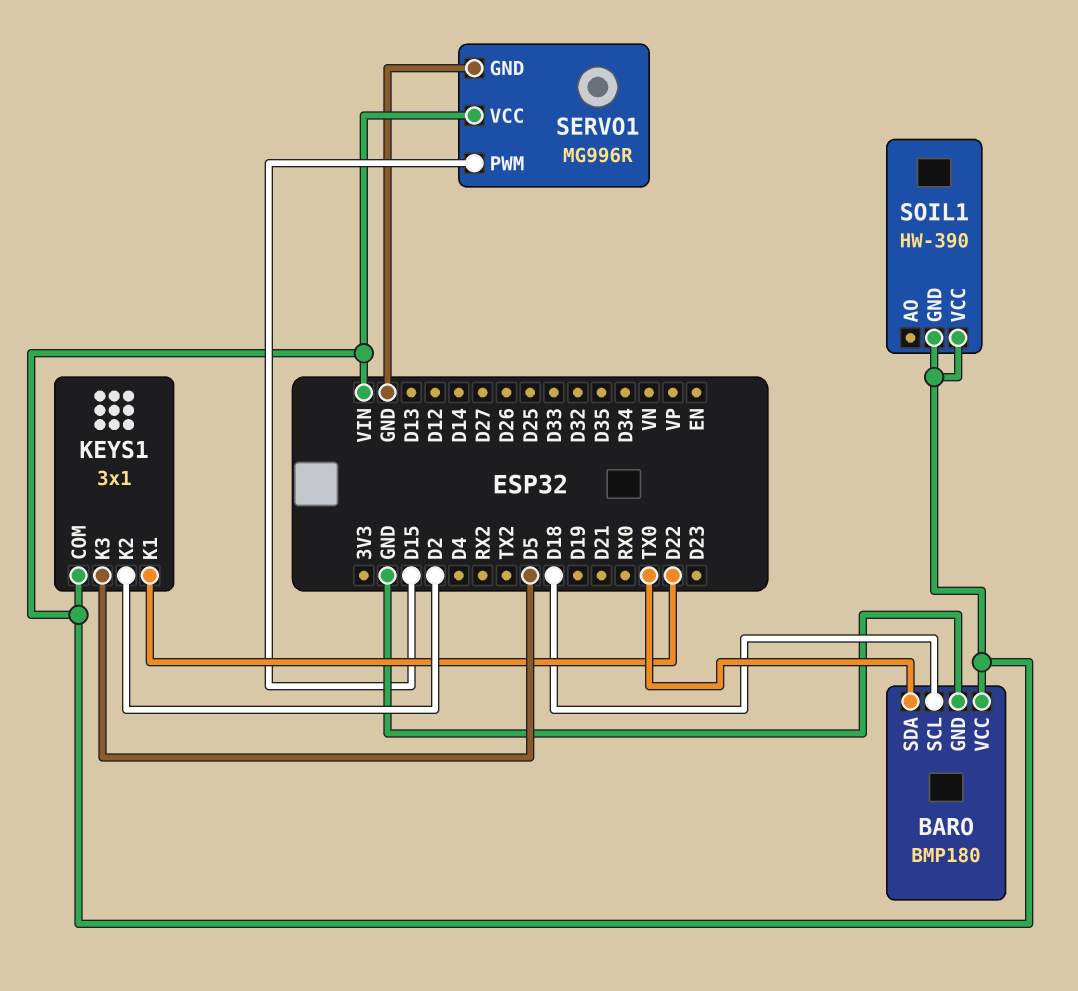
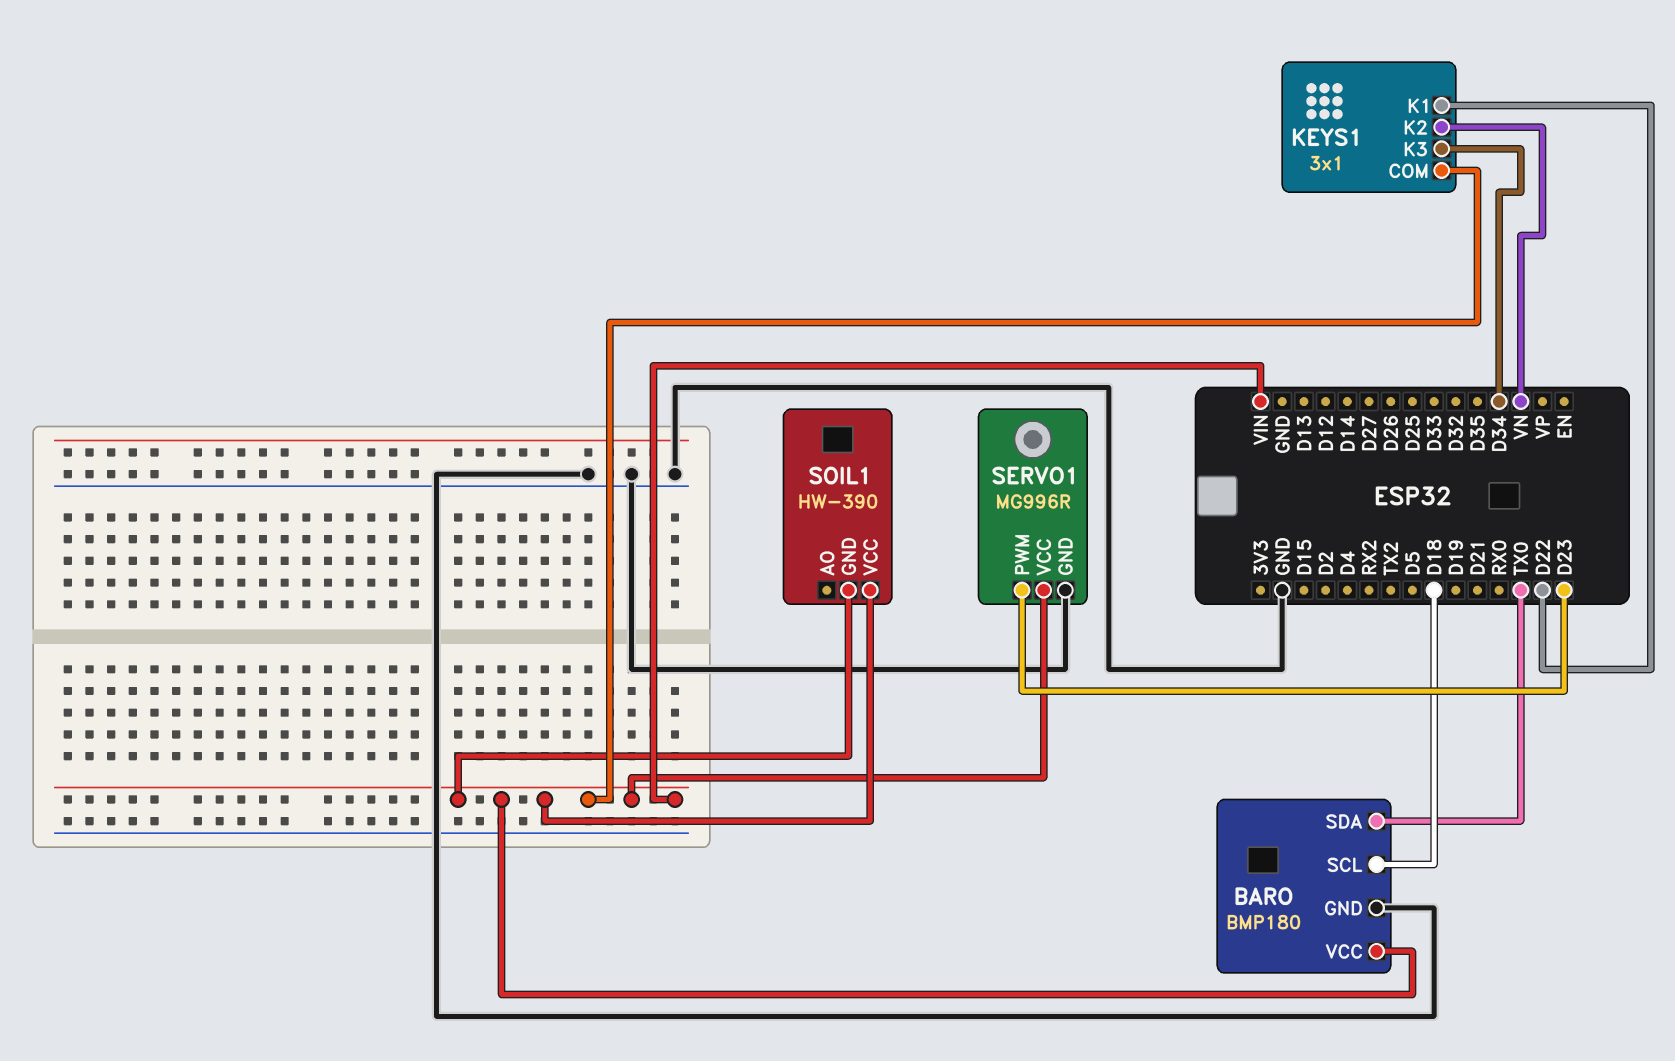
KEYS1 pin K2: D2 -> VN
KEYS1 pin K3: D5 -> D34
SERVO1 pin PWM: D15 -> D23

